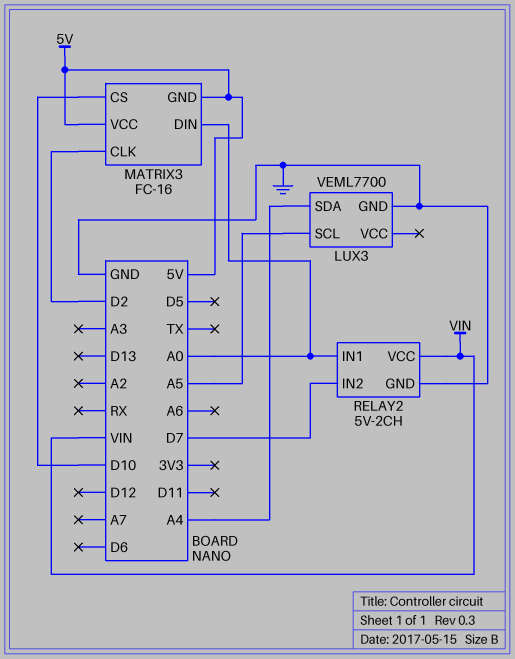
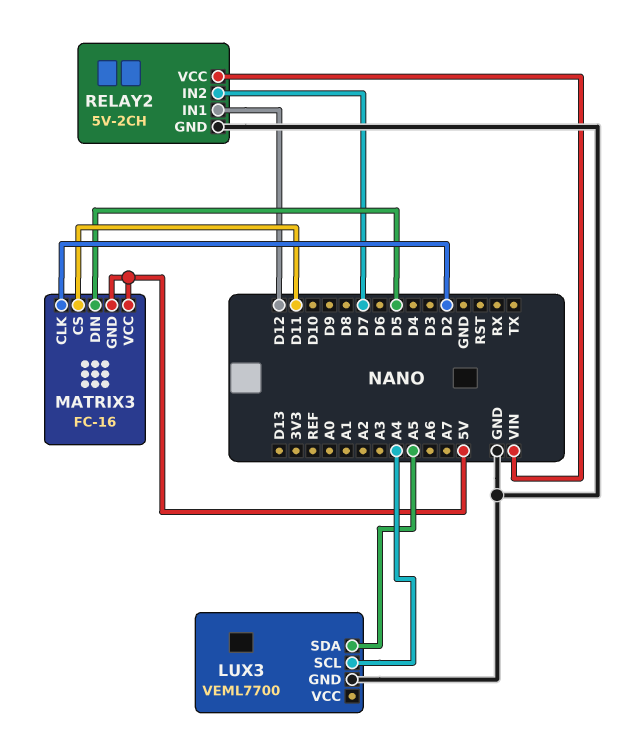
LUX3 pin SCL: A5 -> A4
LUX3 pin SDA: A4 -> A5
MATRIX3 pin CS: D10 -> D11
MATRIX3 pin DIN: A0 -> D5
RELAY2 pin IN1: A0 -> D12

